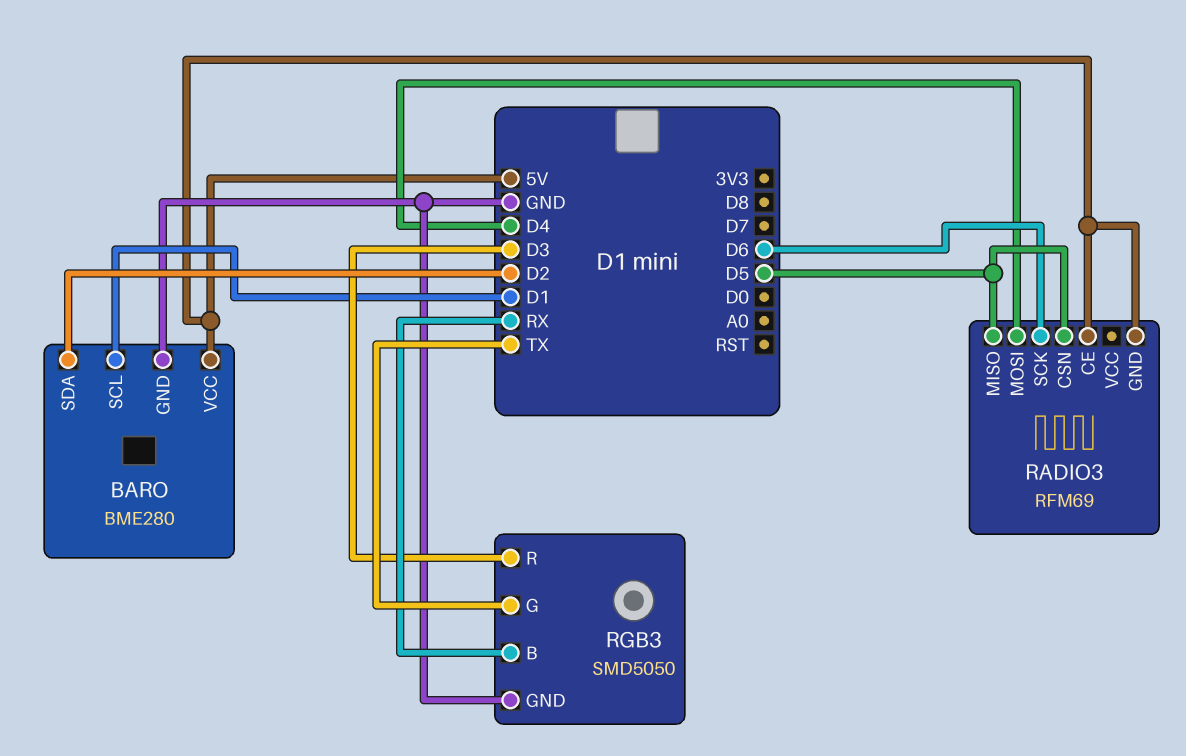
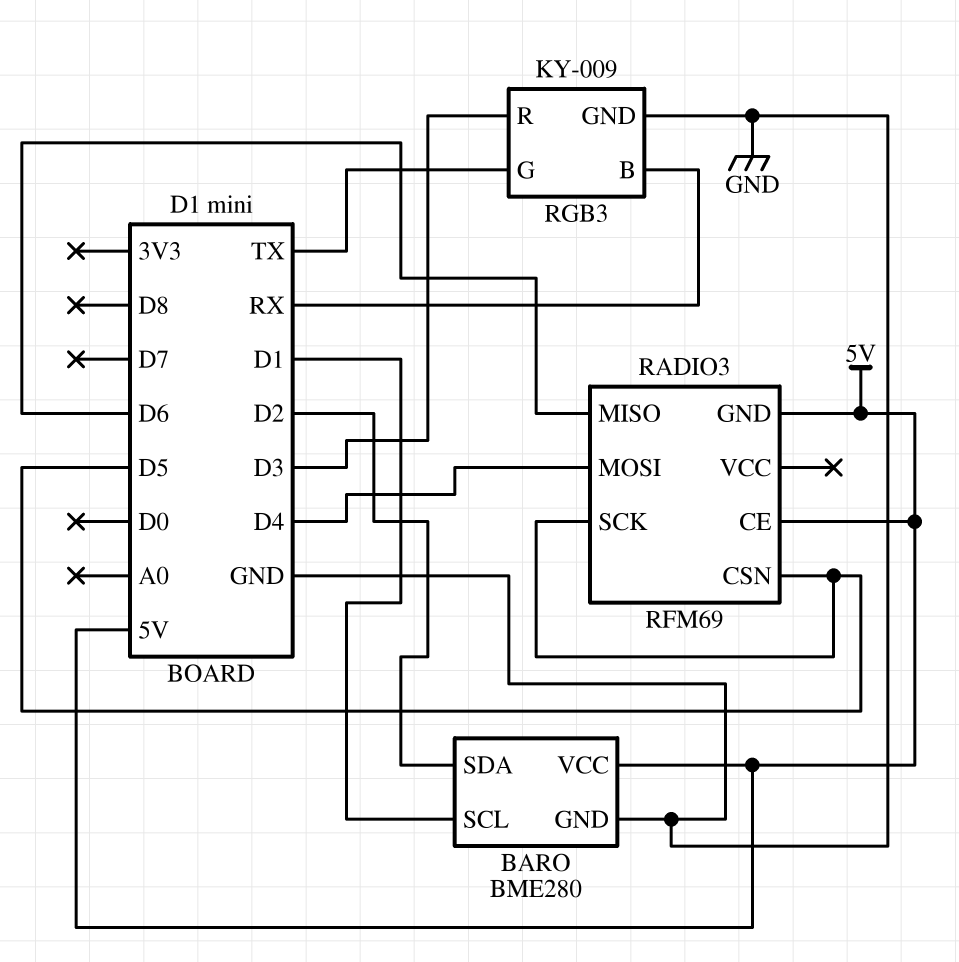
RADIO3 pin MISO: D5 -> D6
RADIO3 pin SCK: D6 -> D5
RGB3: SMD5050 -> KY-009

